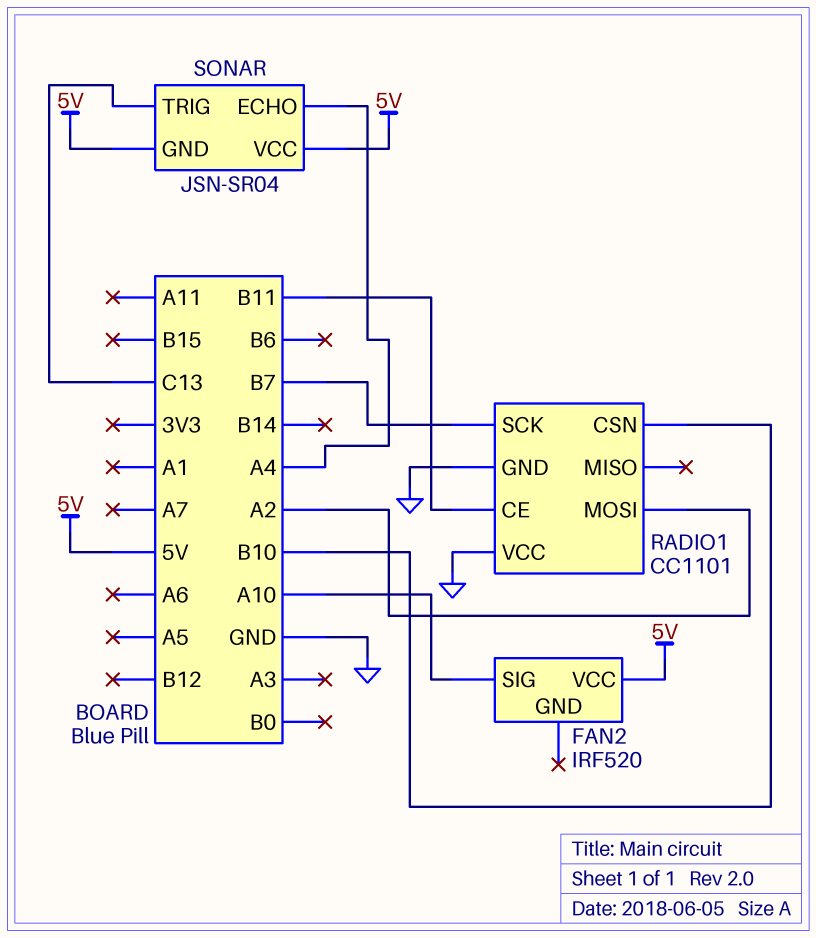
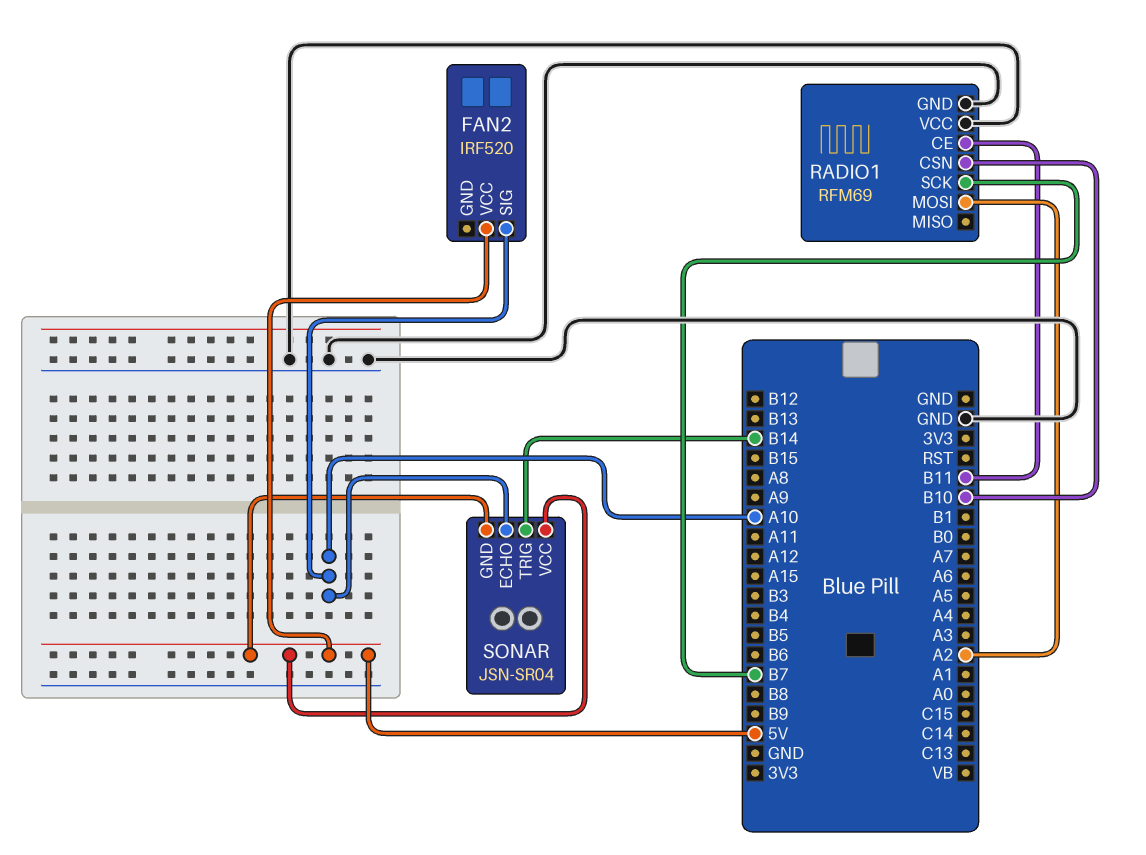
RADIO1: CC1101 -> RFM69
SONAR pin ECHO: A4 -> A10
SONAR pin TRIG: C13 -> B14

